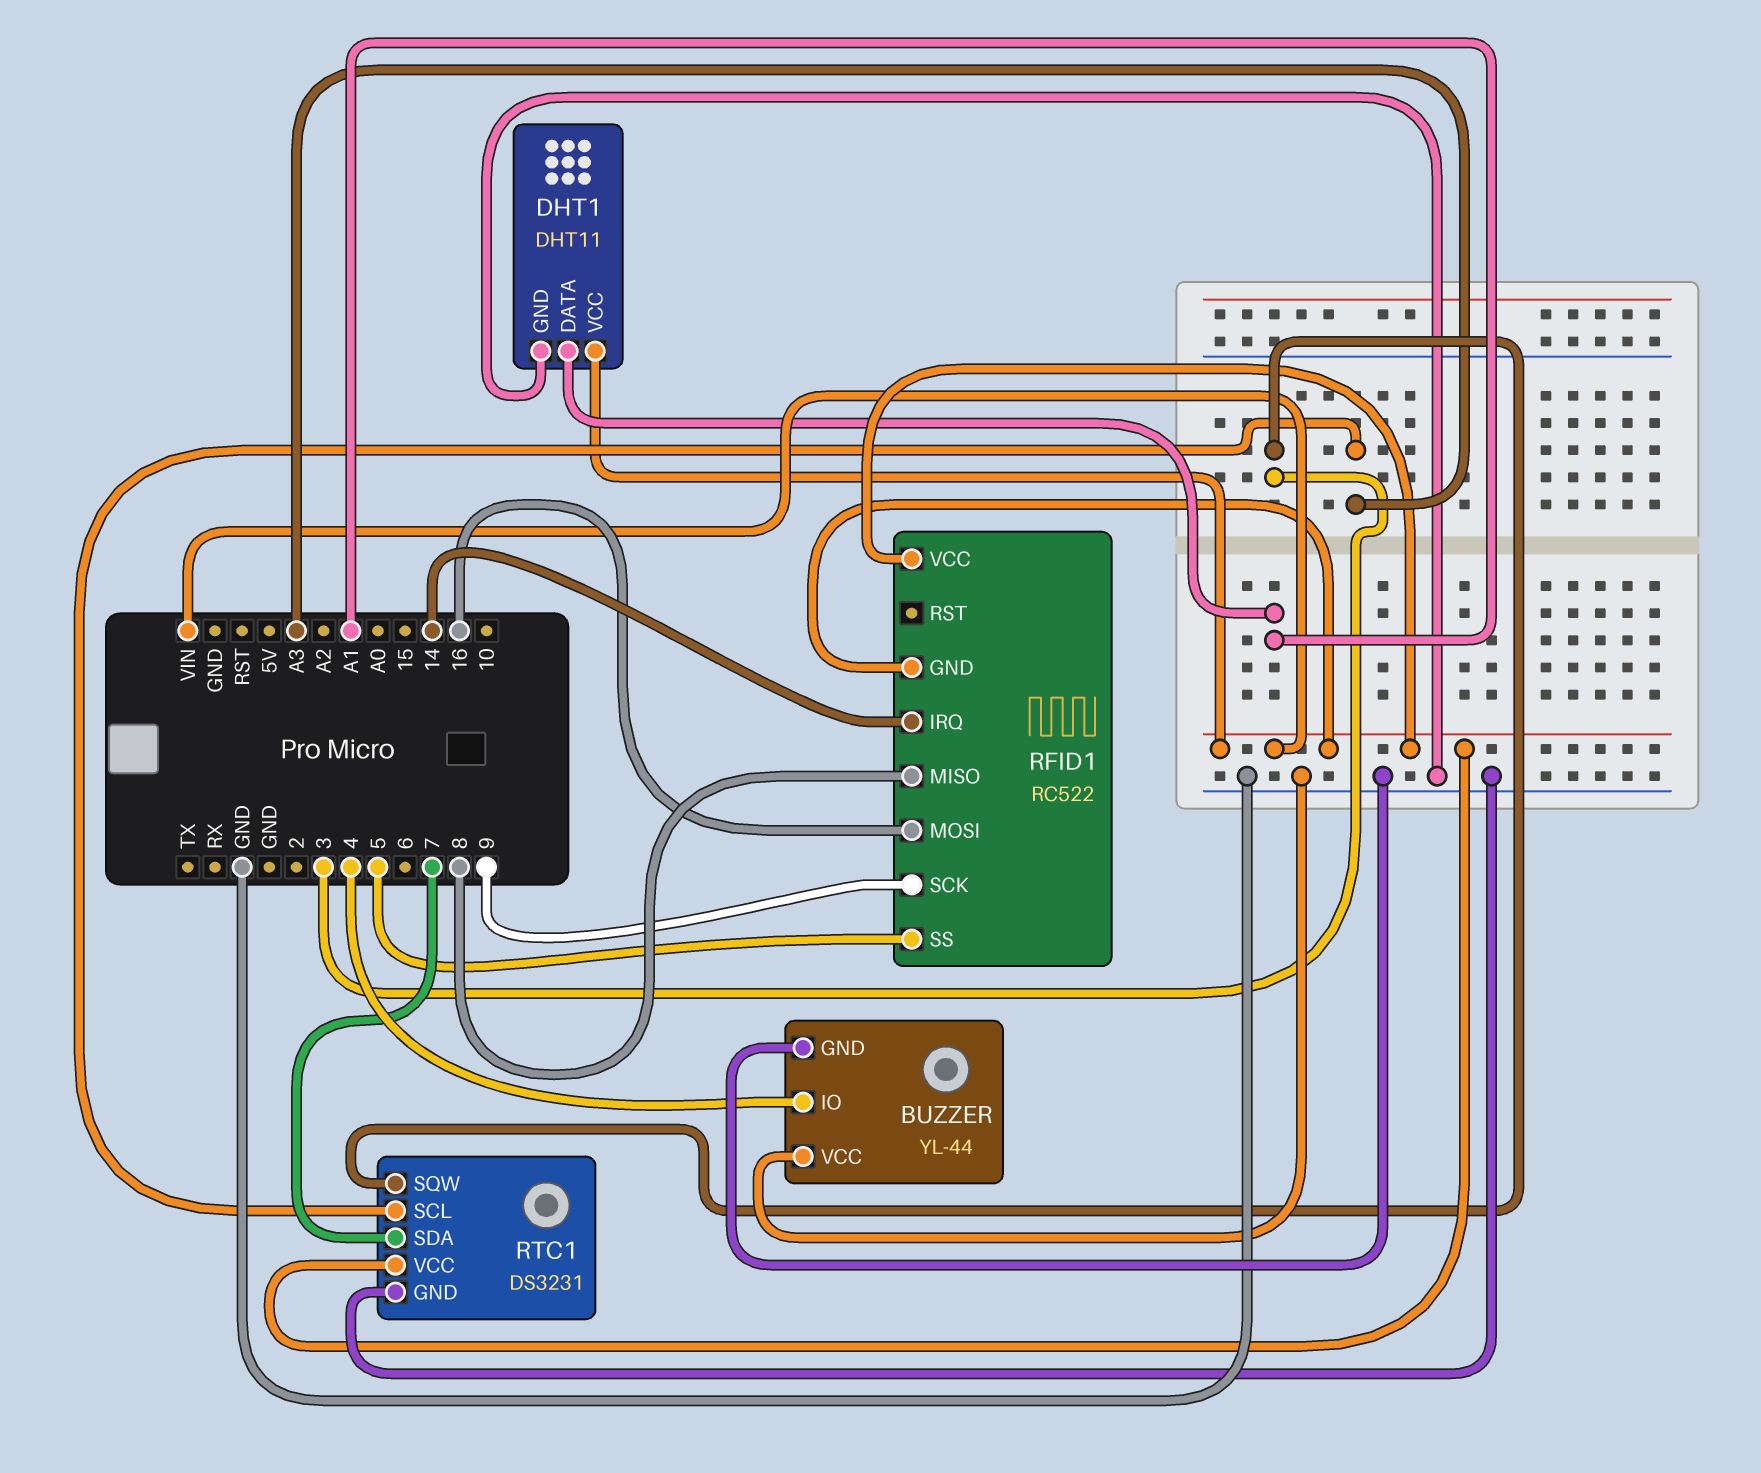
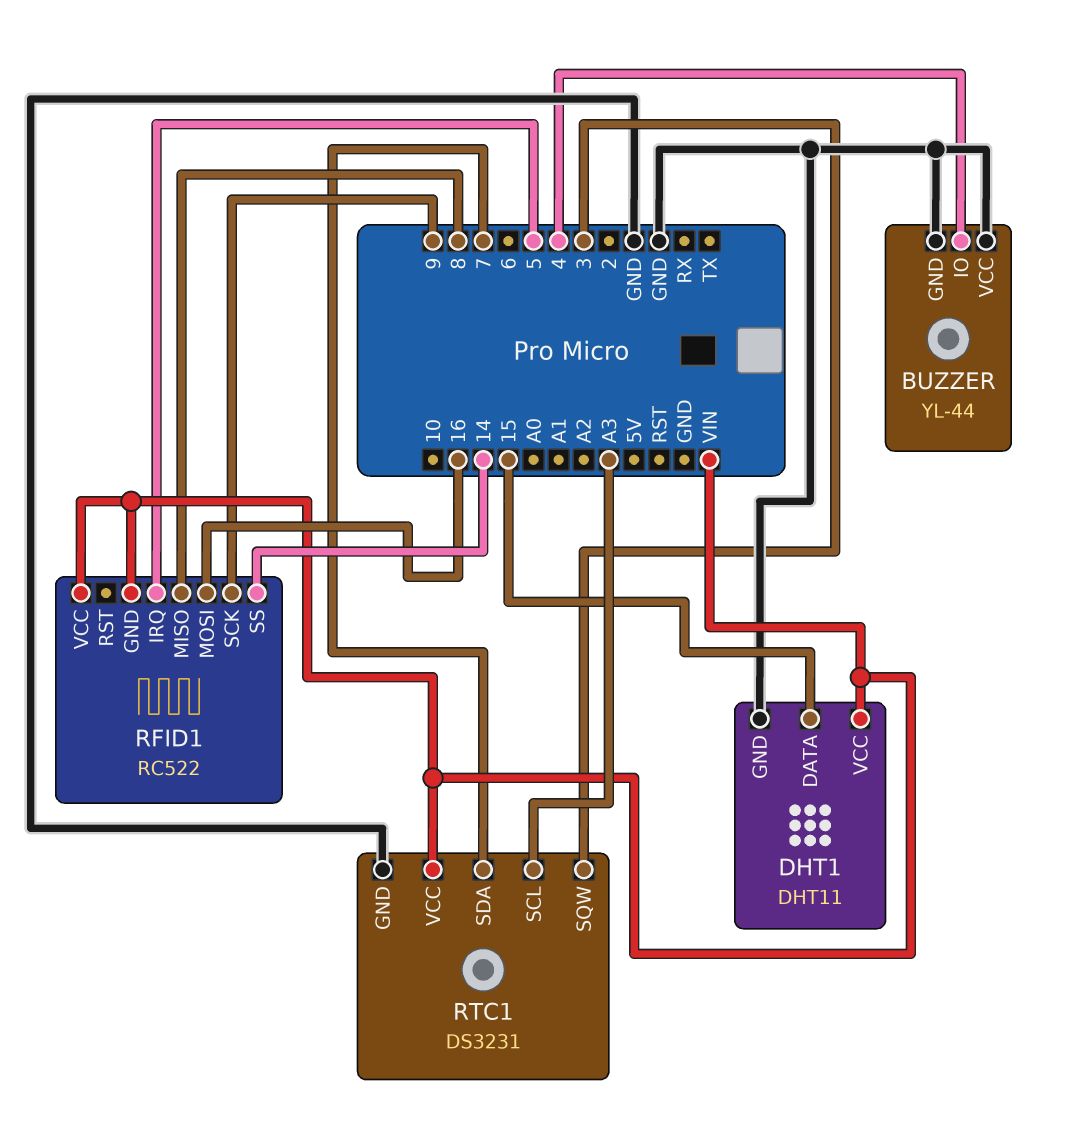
DHT1 pin DATA: A1 -> 15
RFID1 pin IRQ: 14 -> 5
RFID1 pin SS: 5 -> 14

